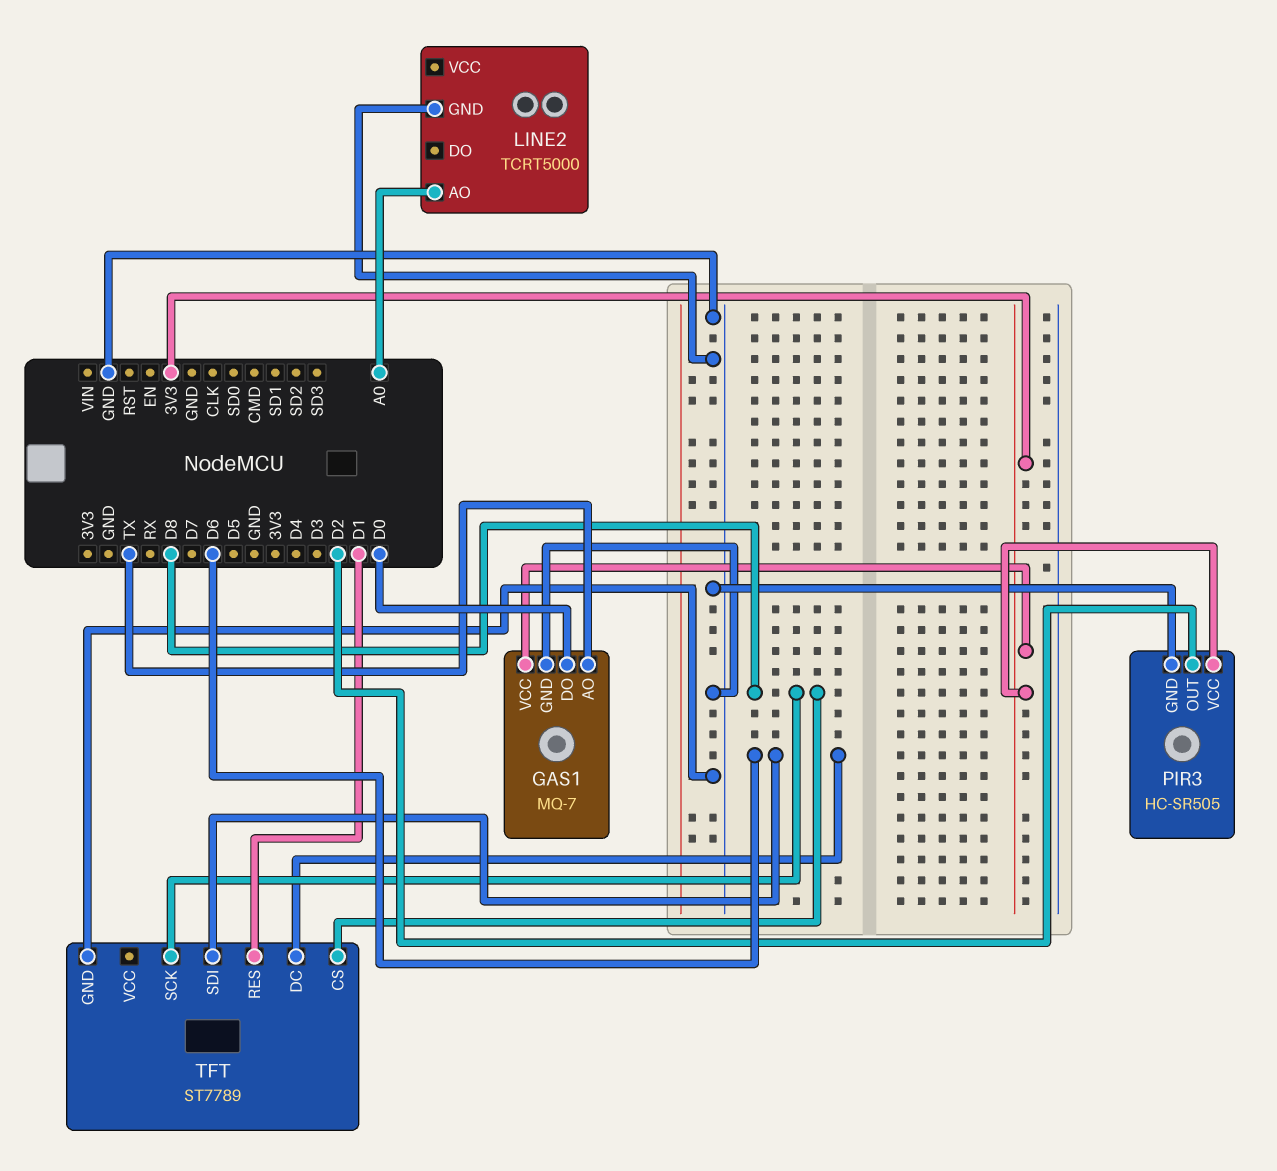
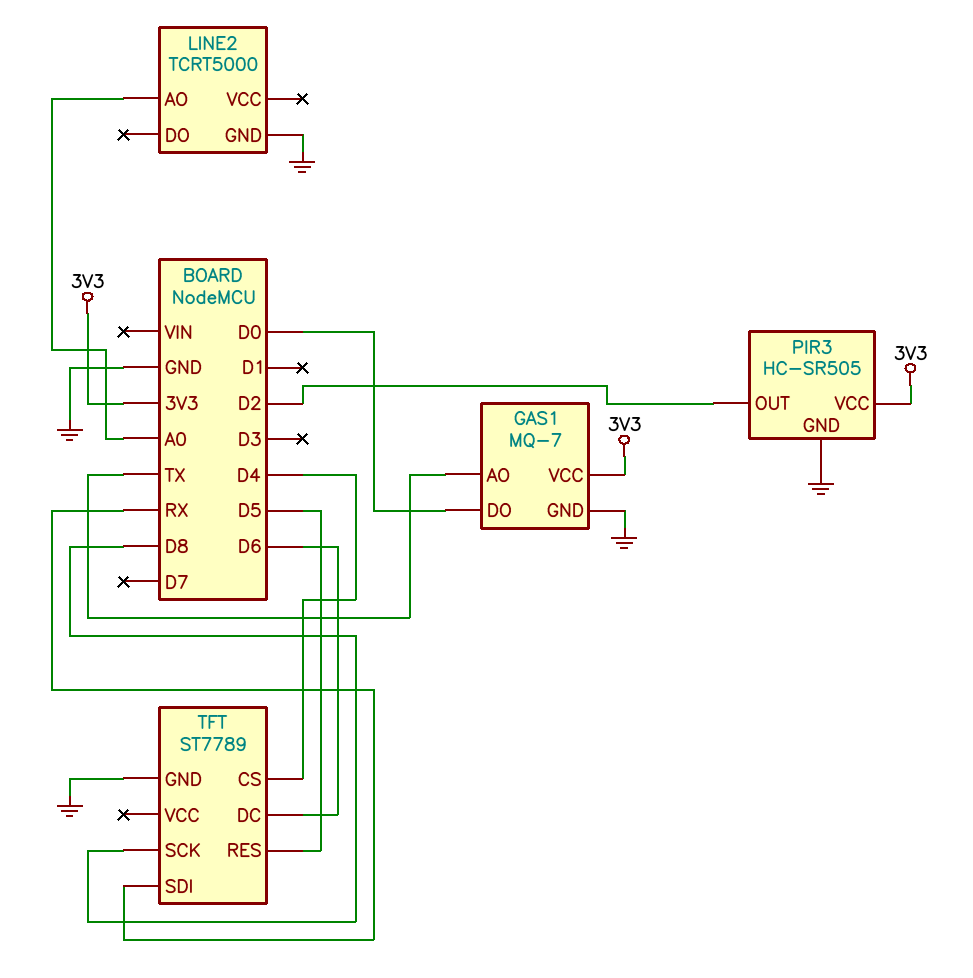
TFT pin CS: D8 -> D4
TFT pin RES: D1 -> D5
TFT pin SDI: D6 -> RX

